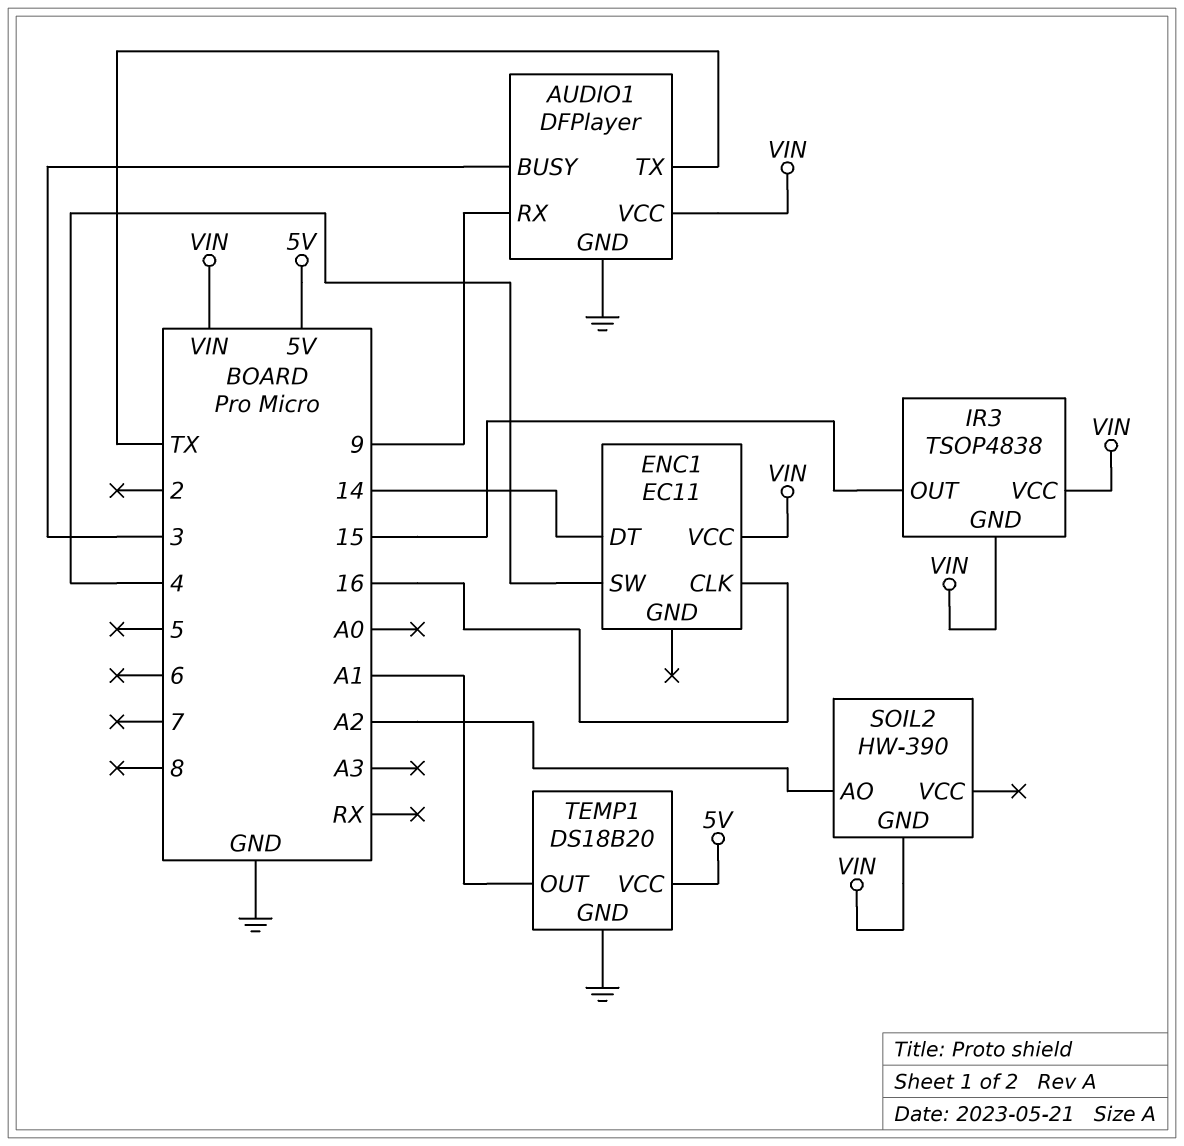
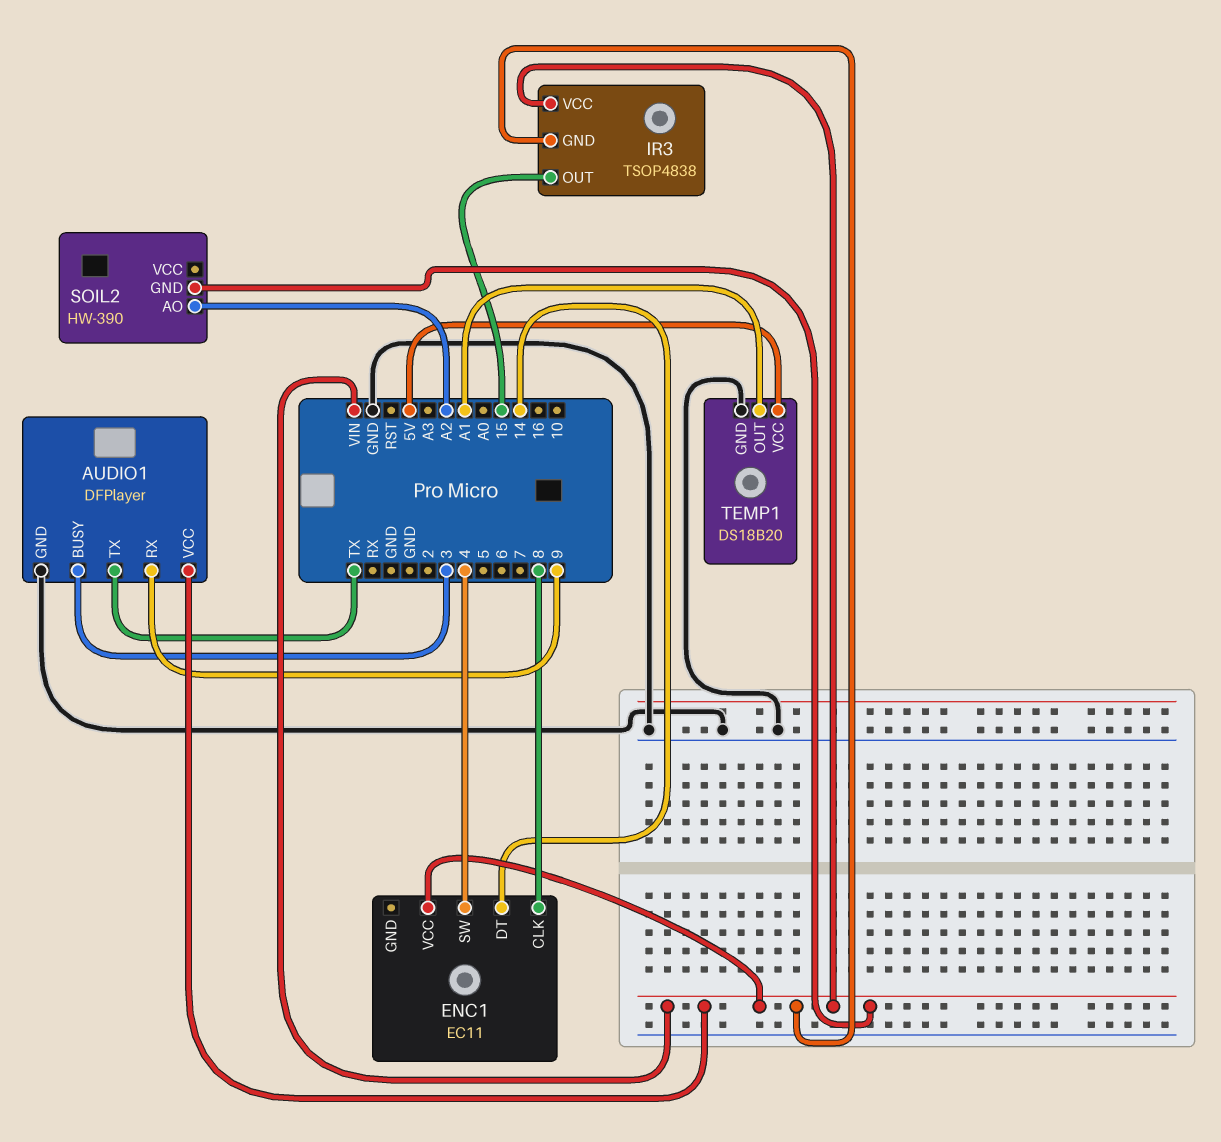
ENC1 pin CLK: 16 -> 8

